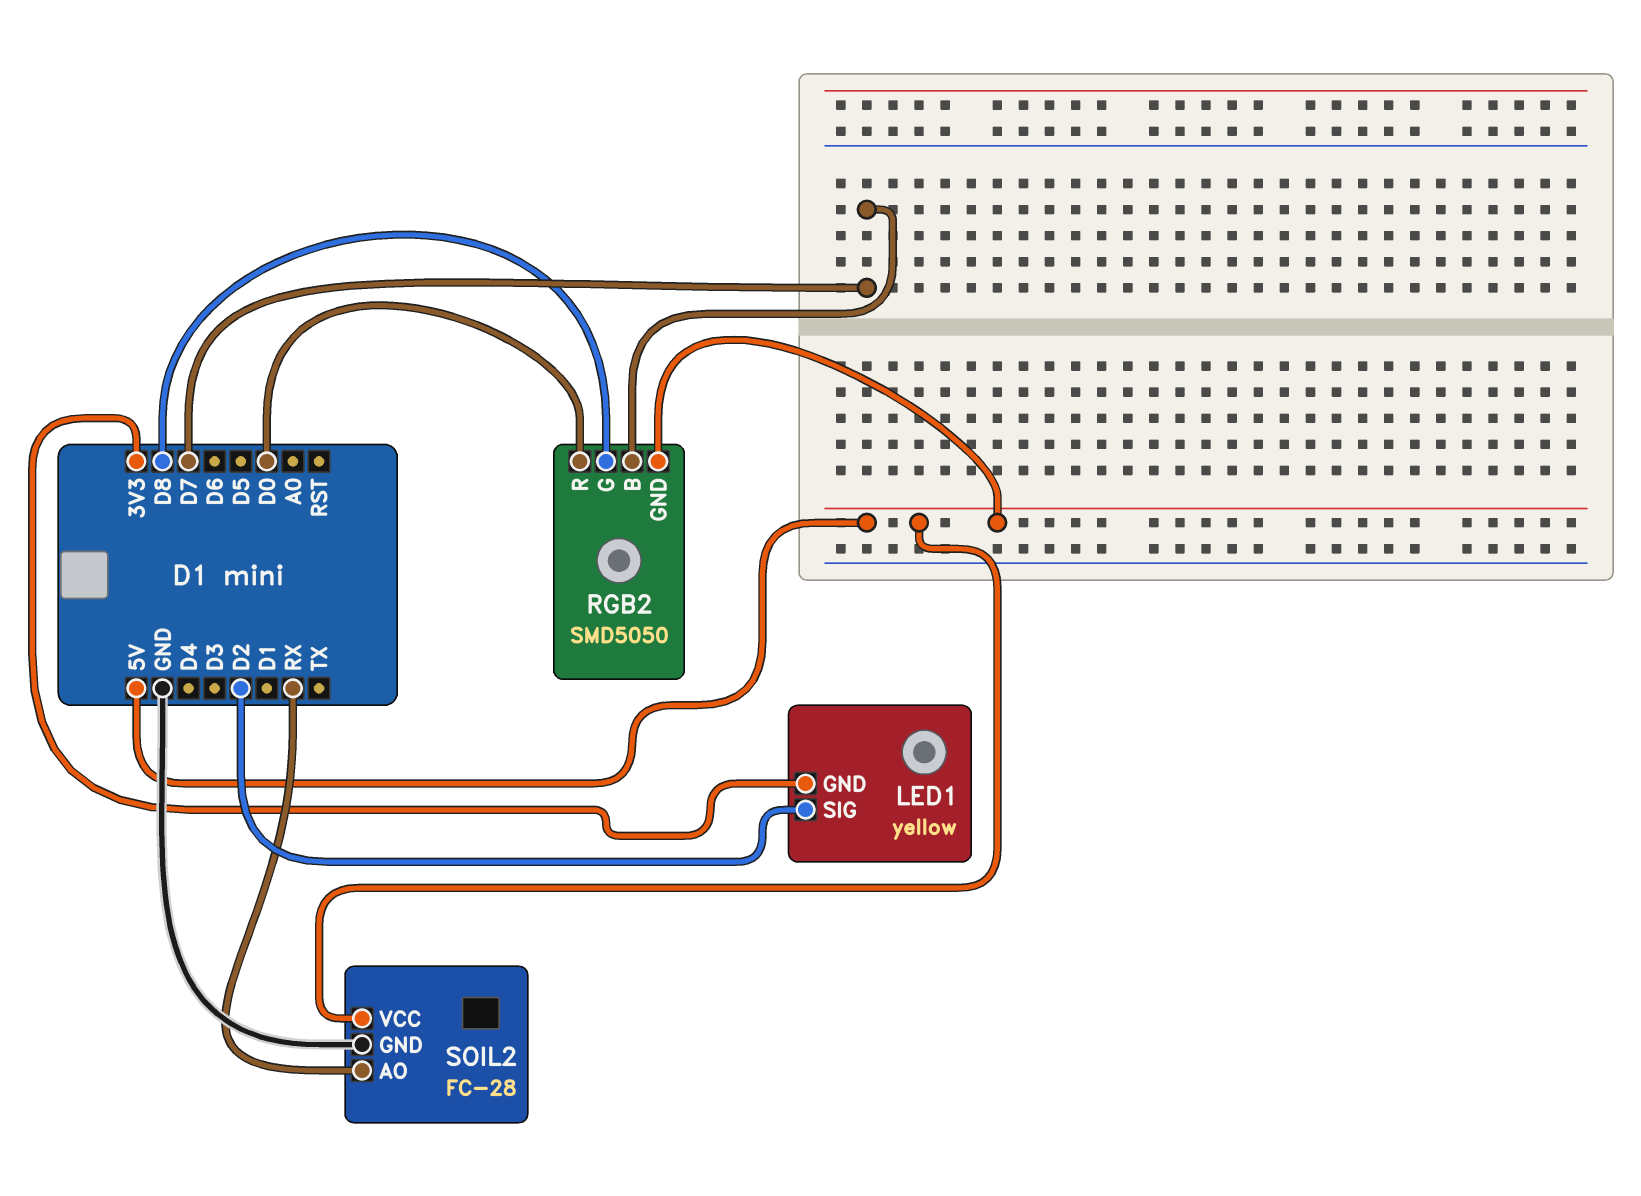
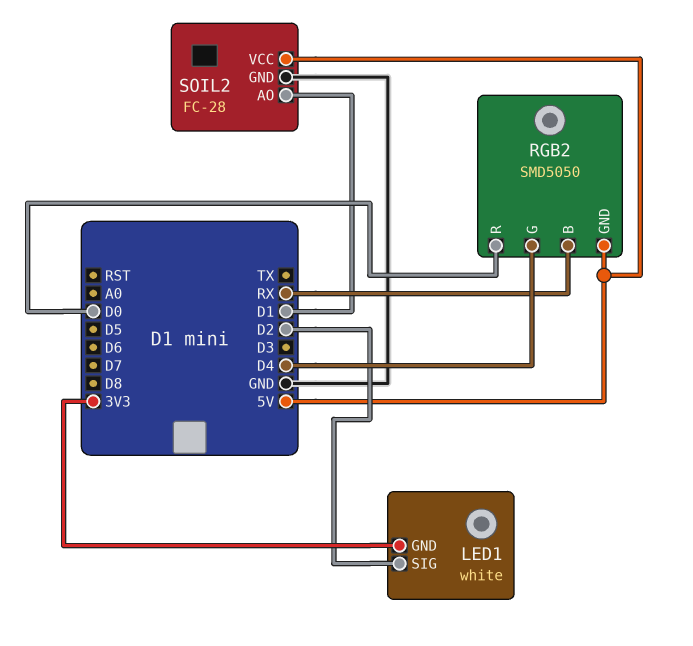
LED1: yellow -> white
RGB2 pin B: D7 -> RX
RGB2 pin G: D8 -> D4
SOIL2 pin AO: RX -> D1

